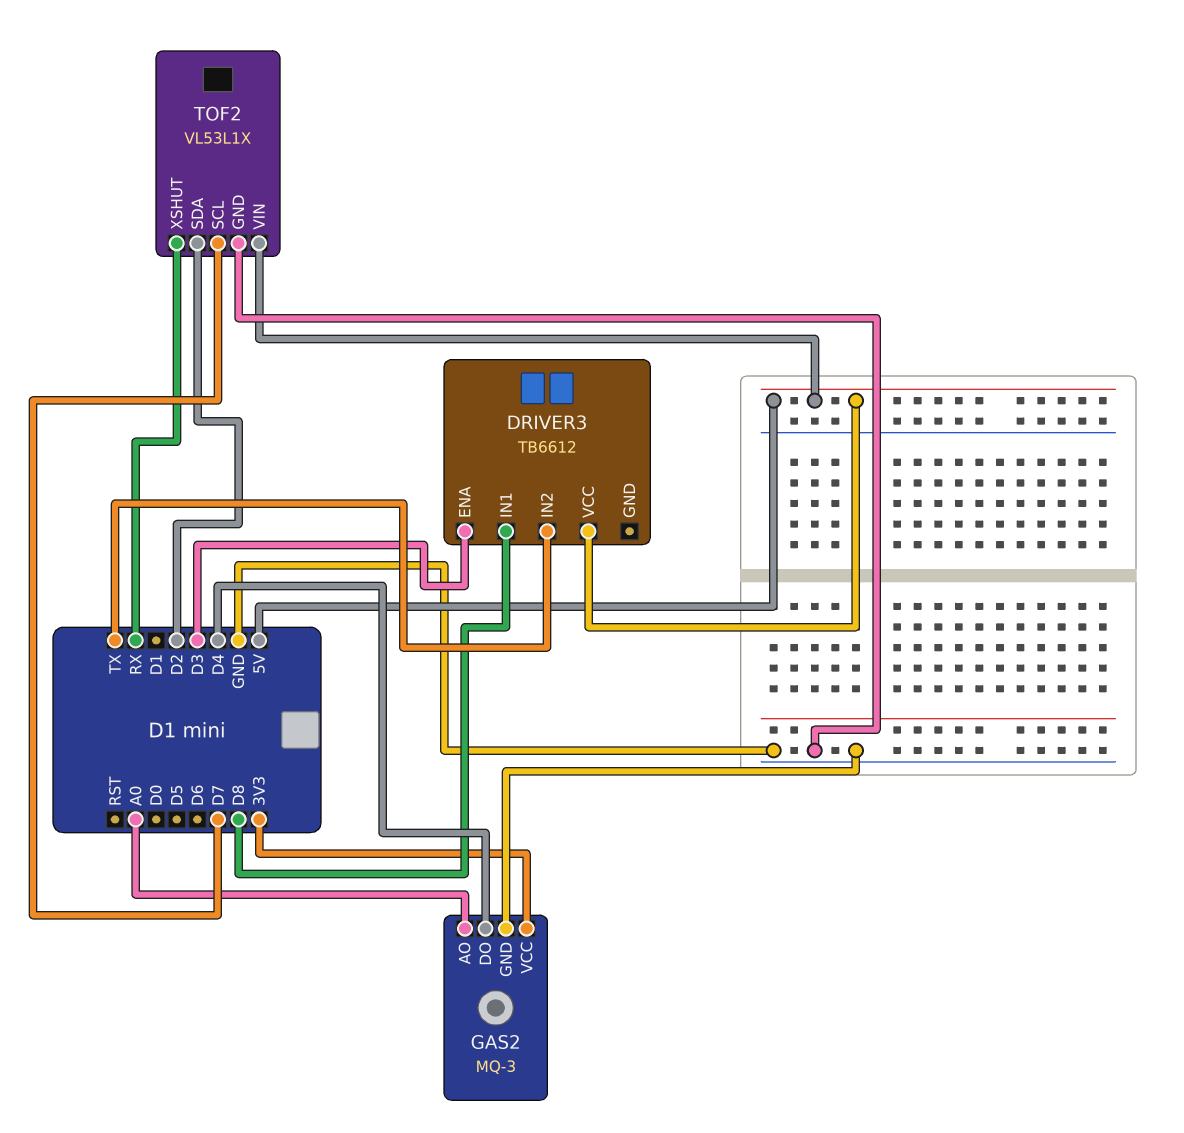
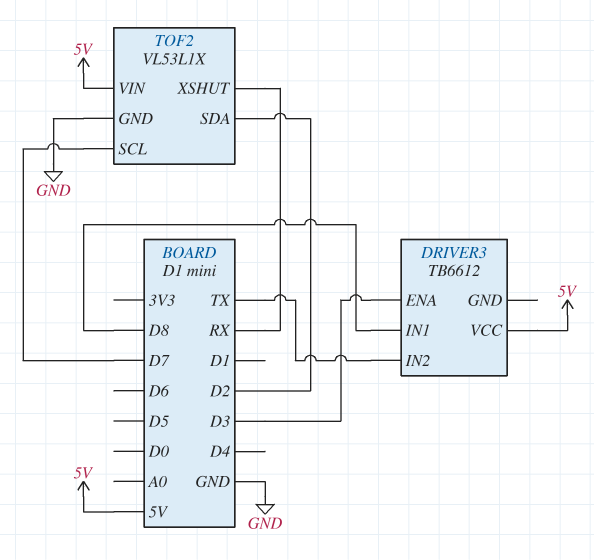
GAS2: MQ-3 -> none
GAS2 pin AO: A0 -> none
GAS2 pin DO: D4 -> none
GAS2 pin GND: GND -> none
GAS2 pin VCC: 3V3 -> none

